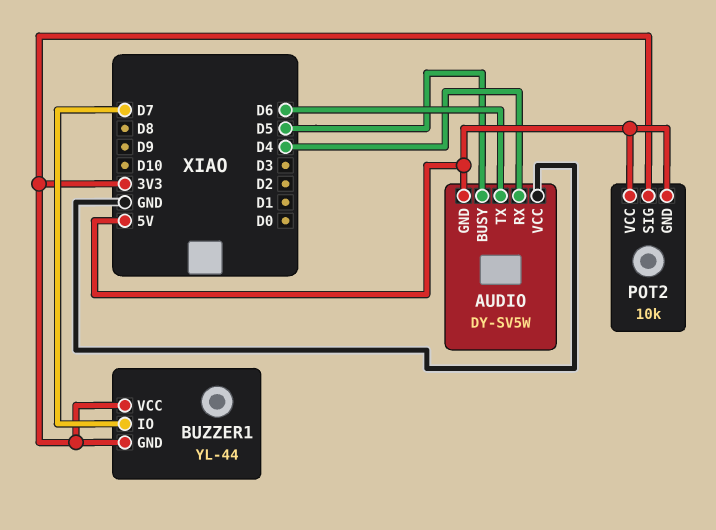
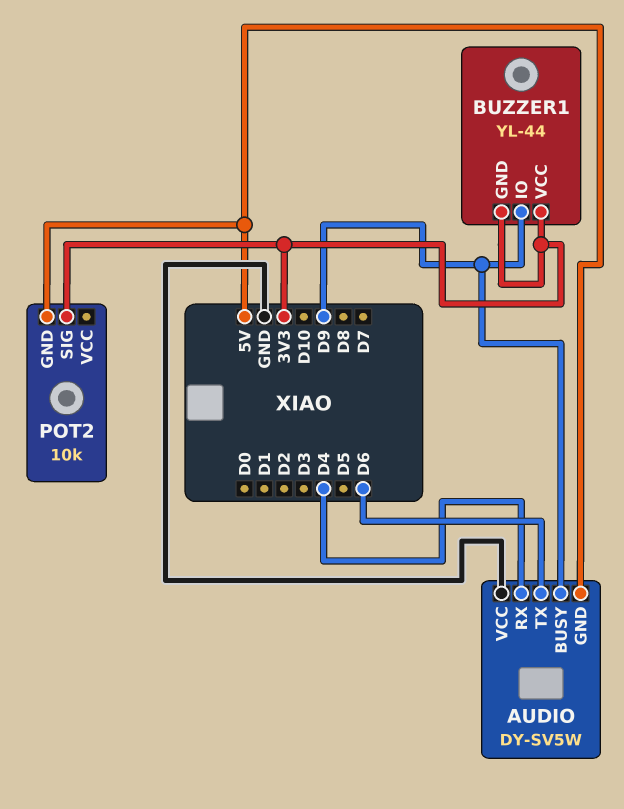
AUDIO pin BUSY: D5 -> D9
BUZZER1 pin IO: D7 -> D9
POT2 pin VCC: 5V -> none

